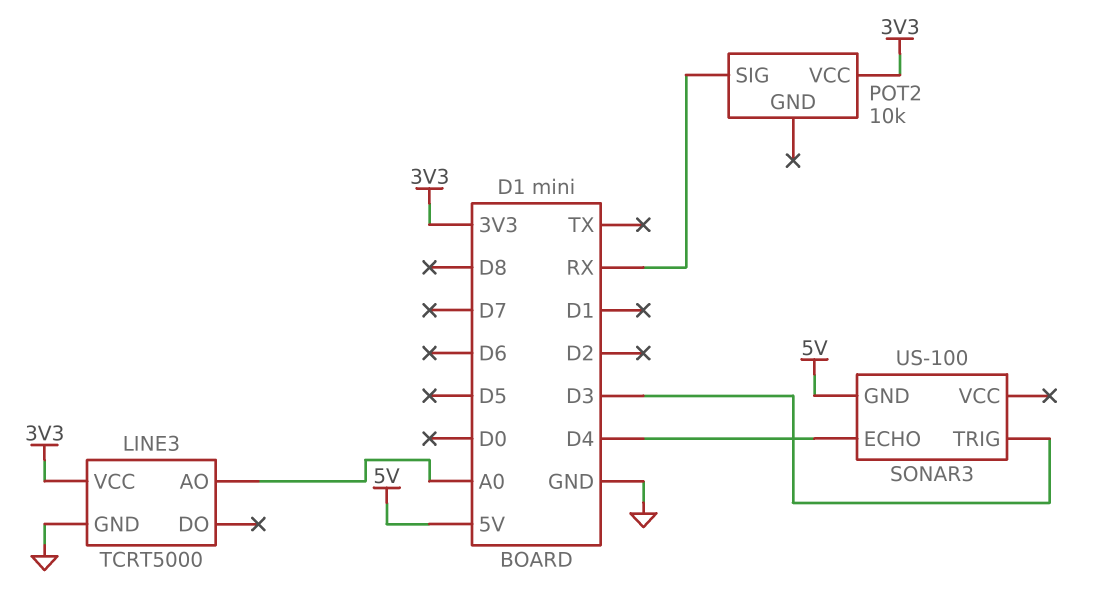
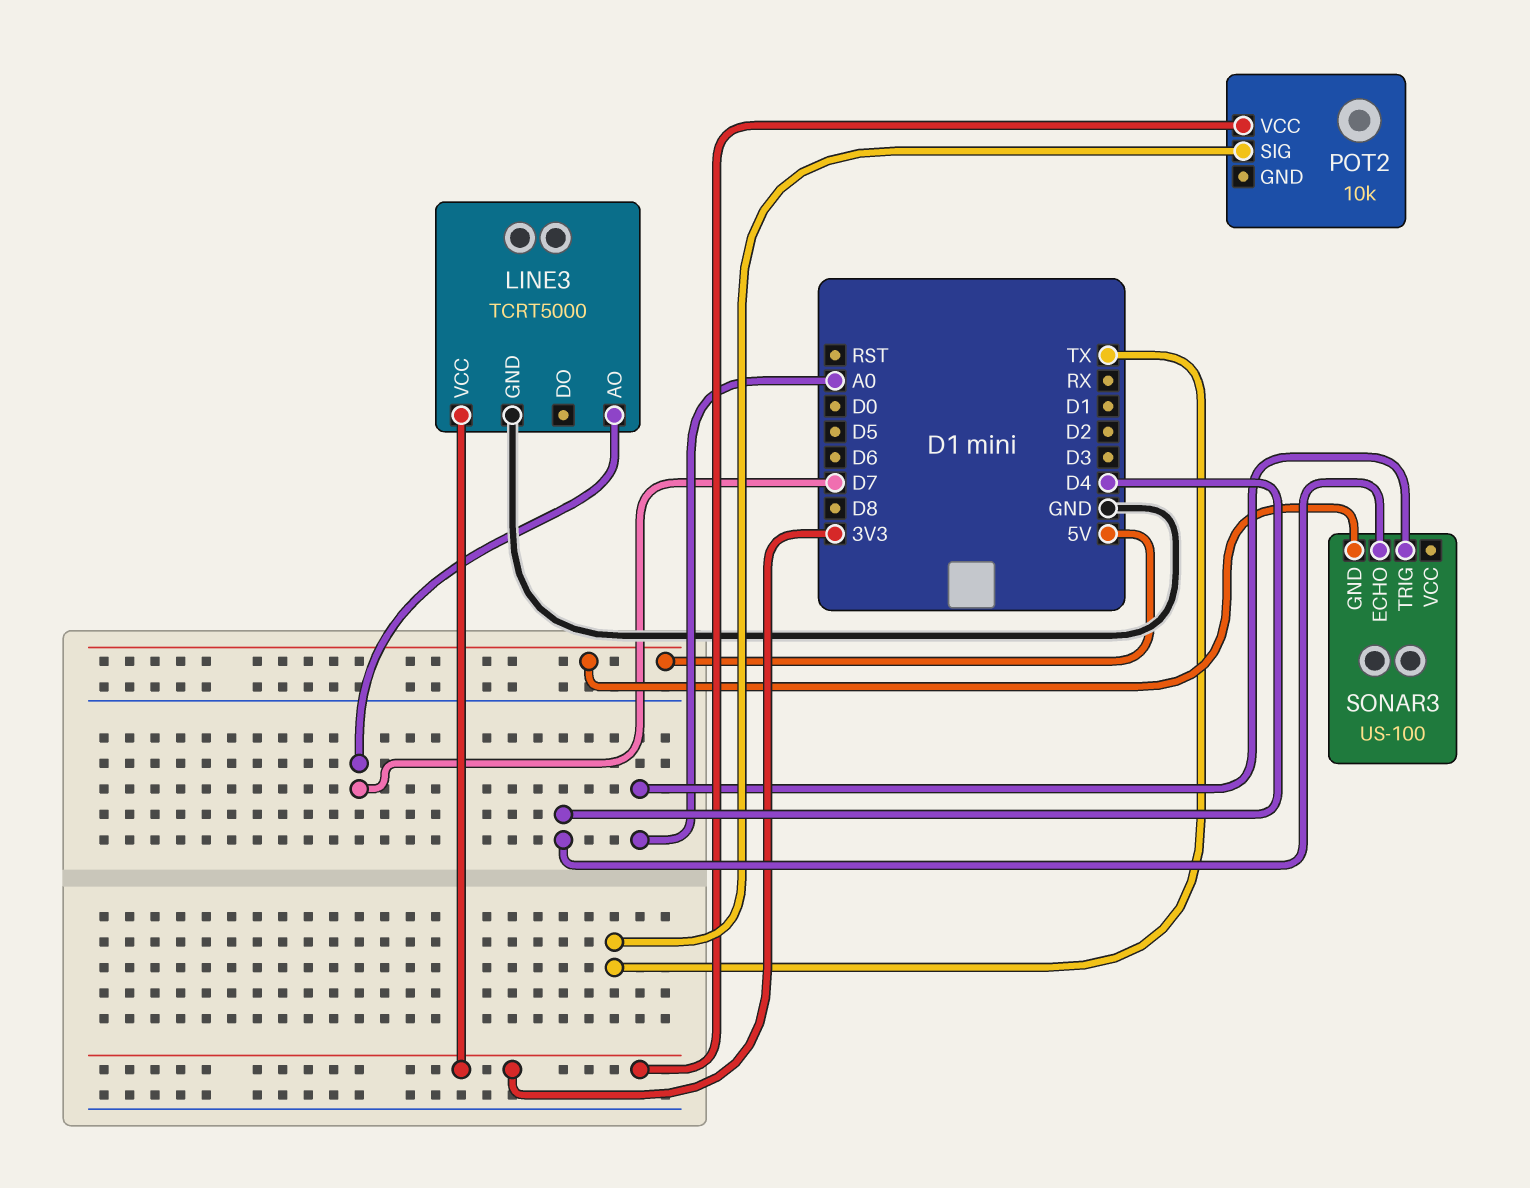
LINE3 pin AO: A0 -> D7
POT2 pin SIG: RX -> TX
SONAR3 pin TRIG: D3 -> A0

